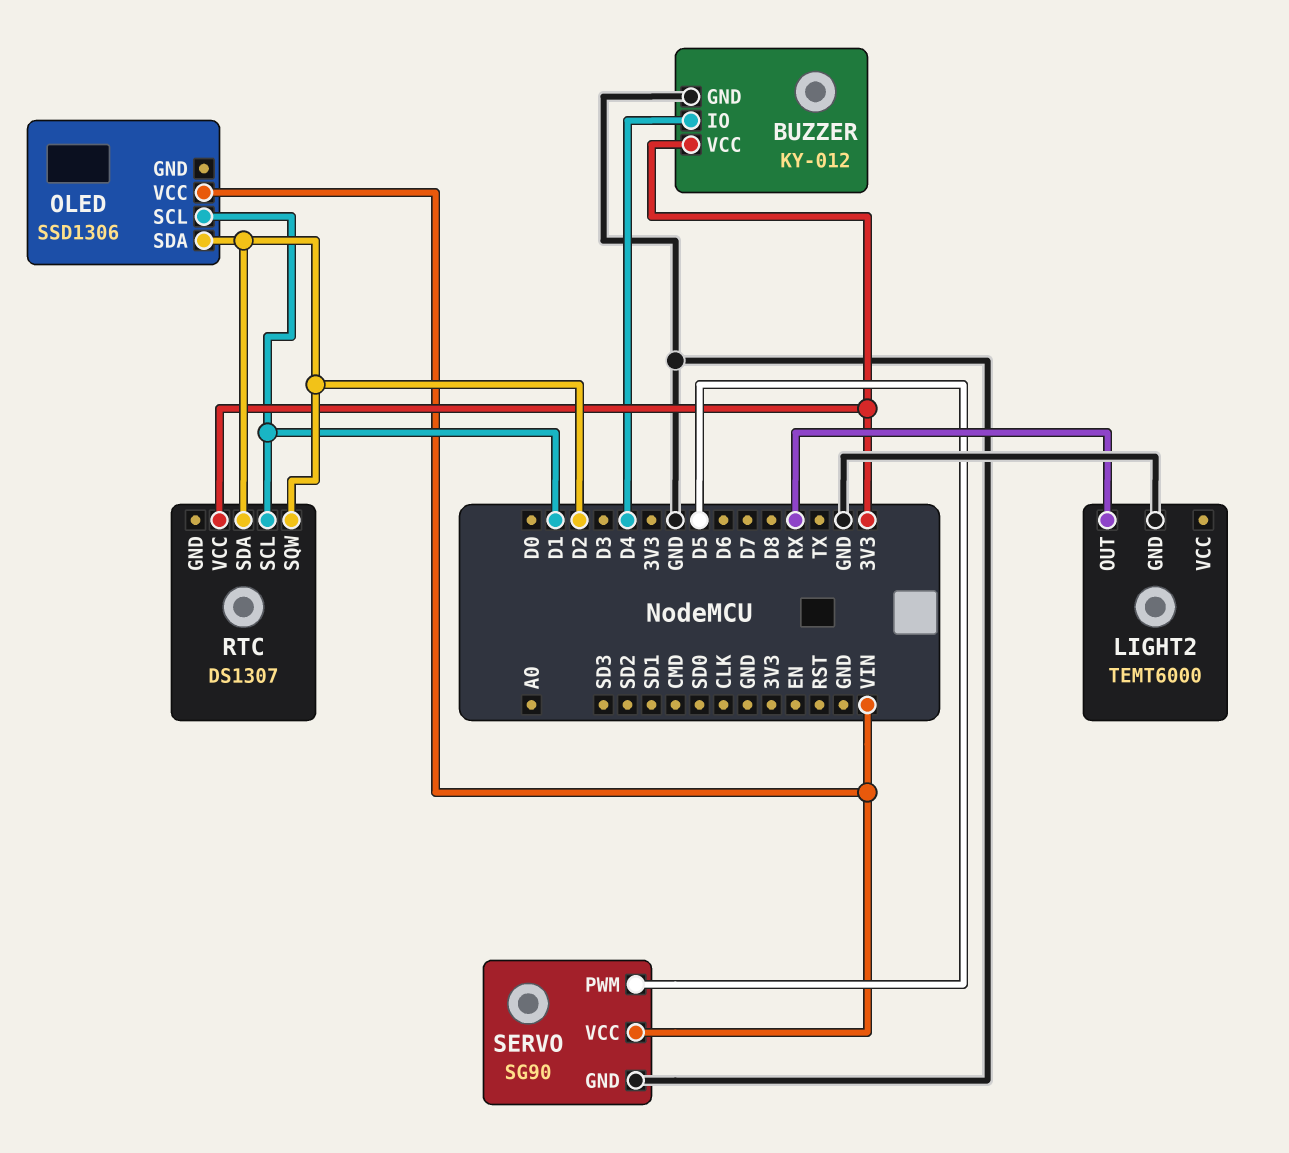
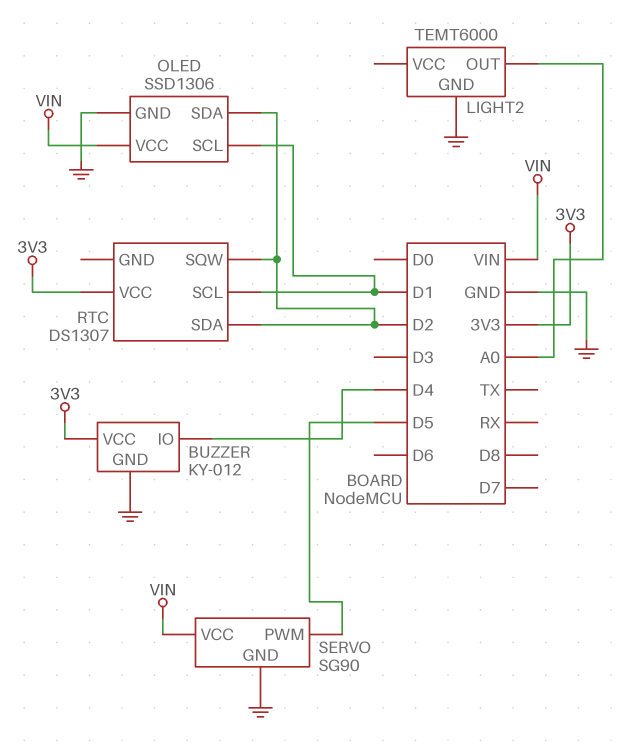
LIGHT2 pin OUT: RX -> A0
OLED pin GND: none -> GND

